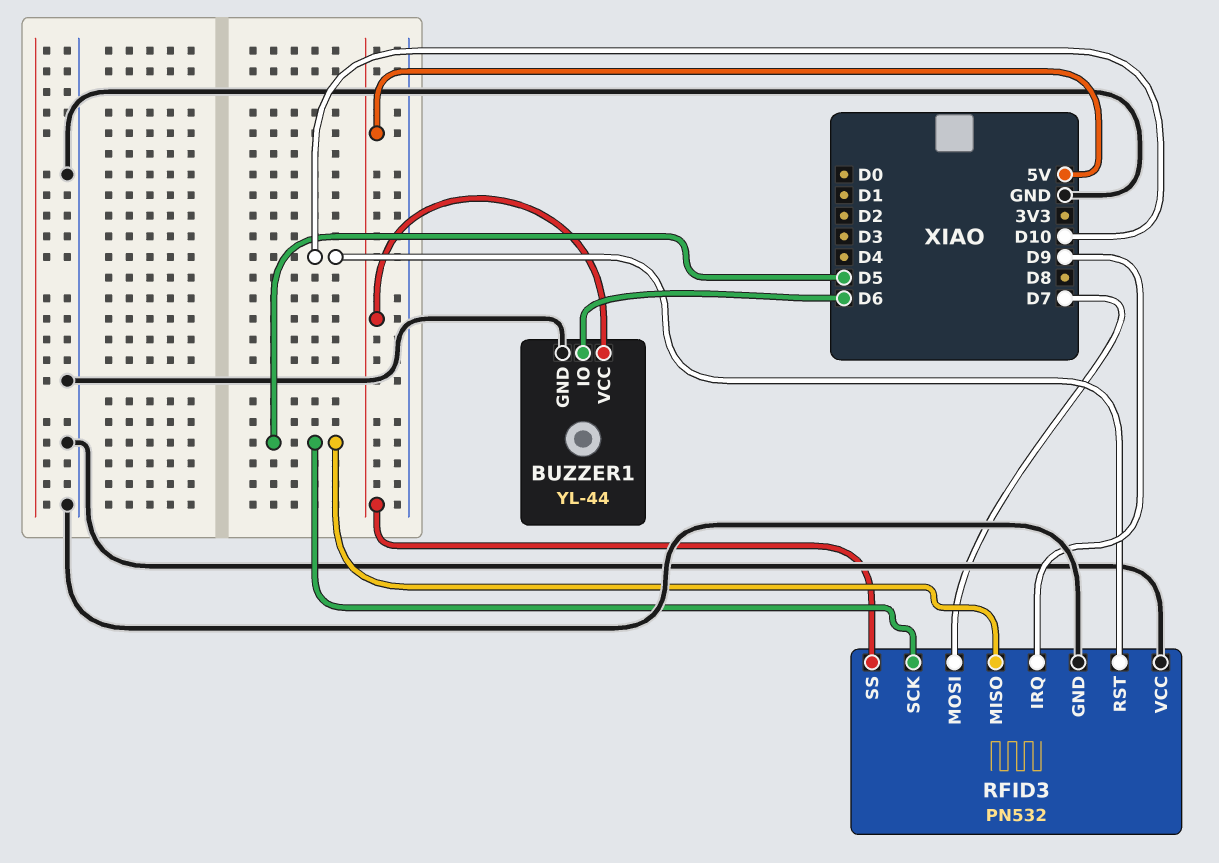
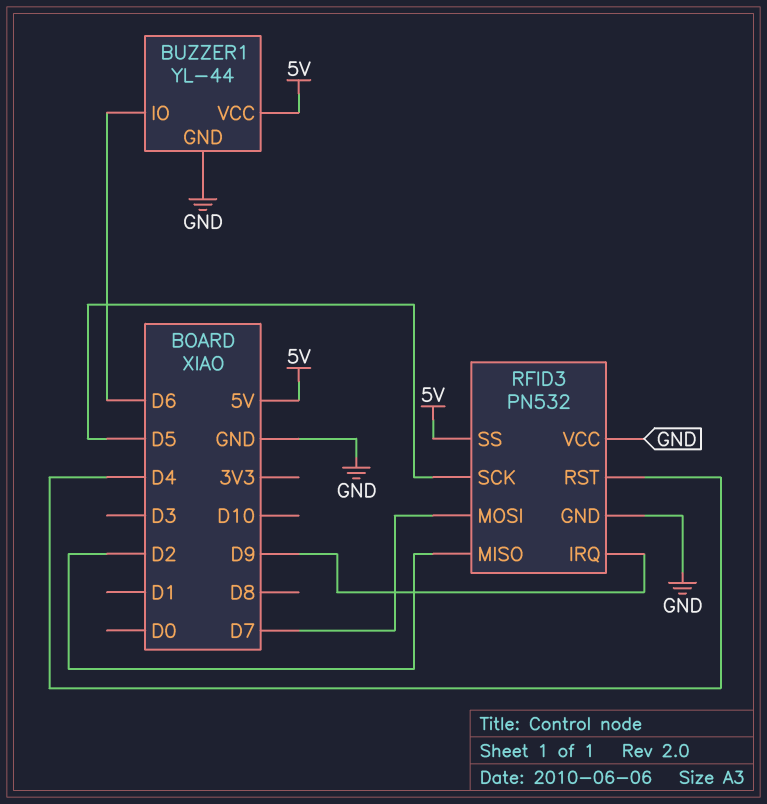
RFID3 pin MISO: D5 -> D2
RFID3 pin RST: D10 -> D4

